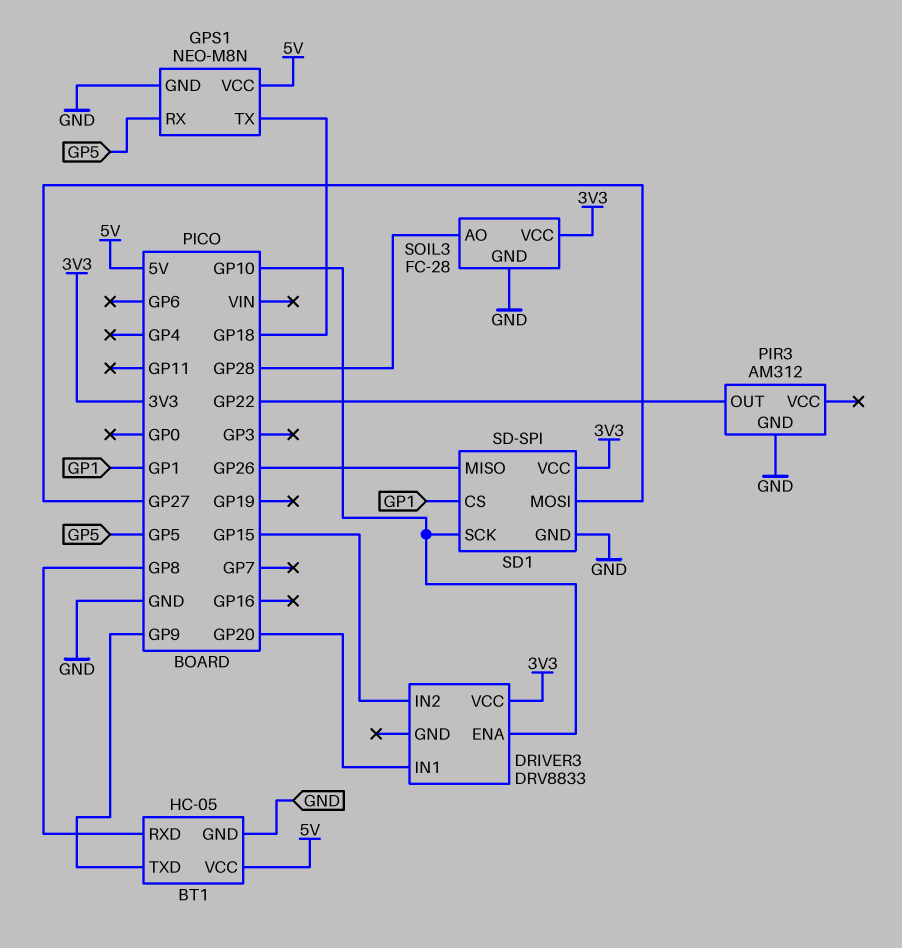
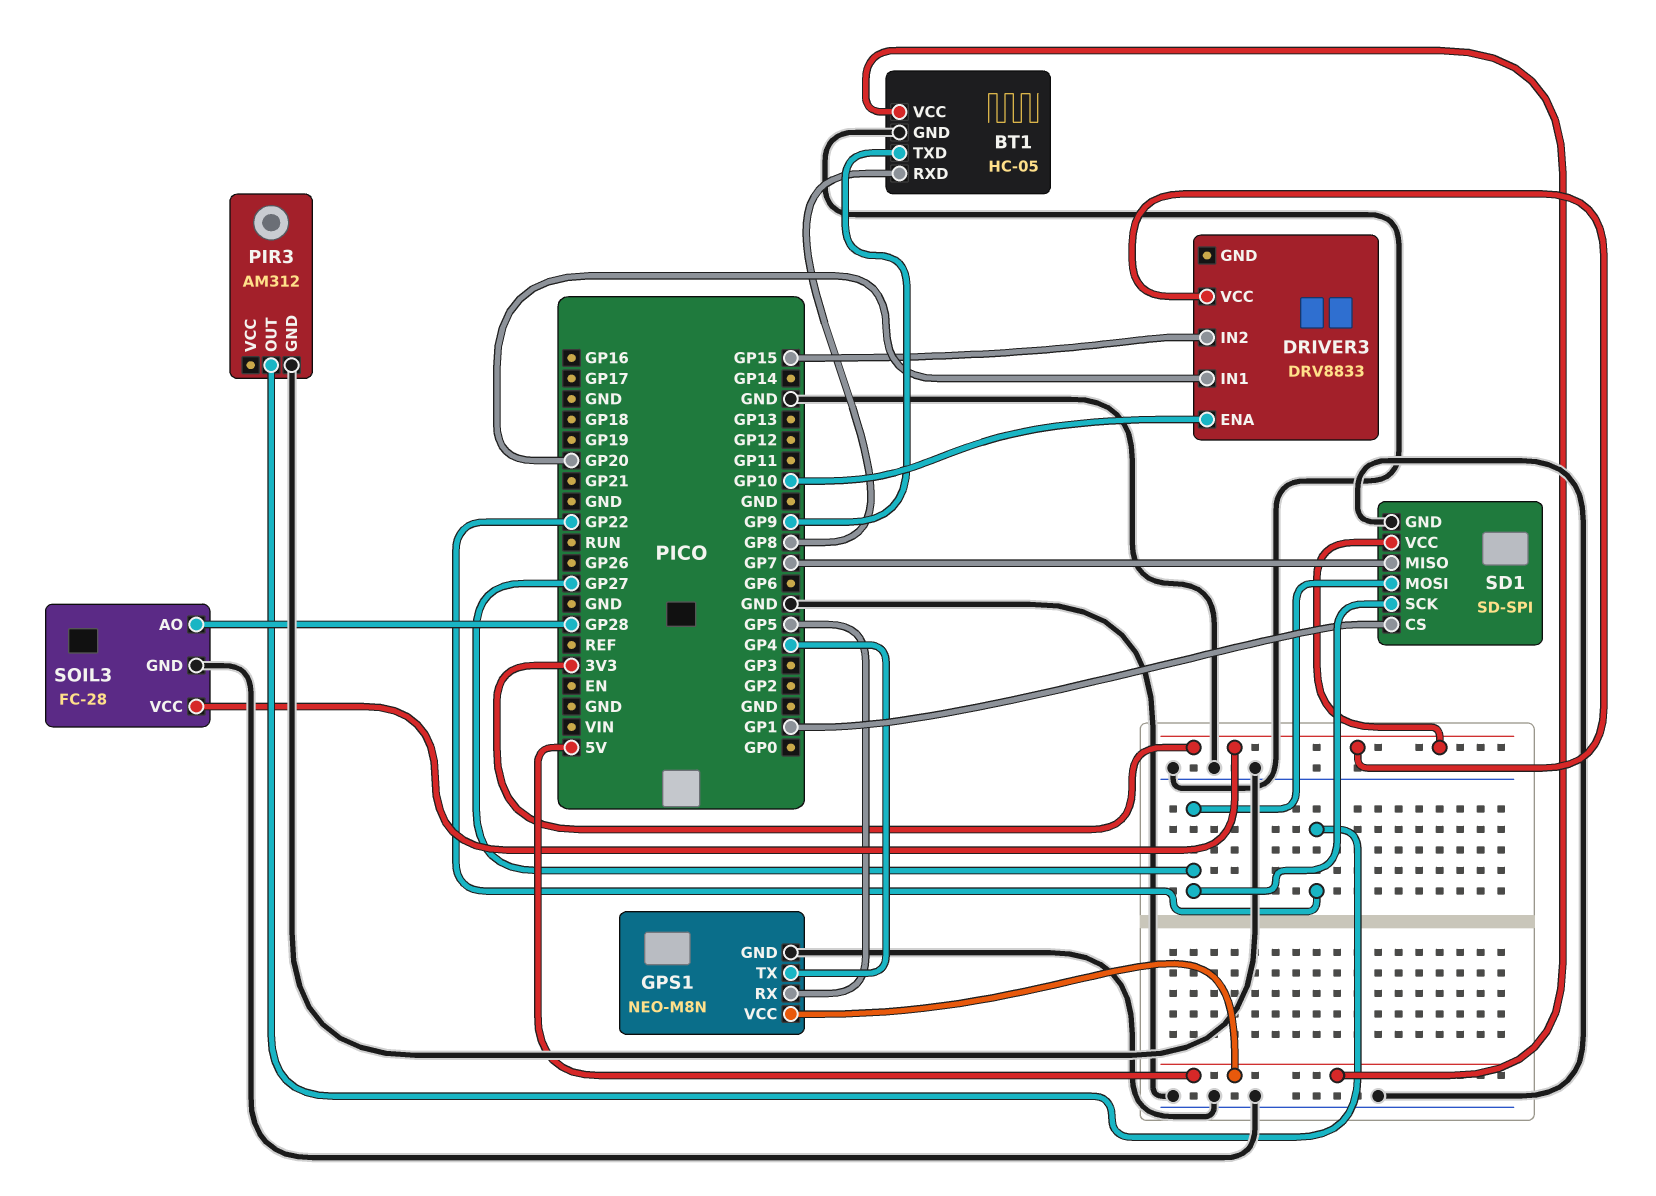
GPS1 pin TX: GP18 -> GP4
SD1 pin MISO: GP26 -> GP7
SD1 pin SCK: GP10 -> GP27

